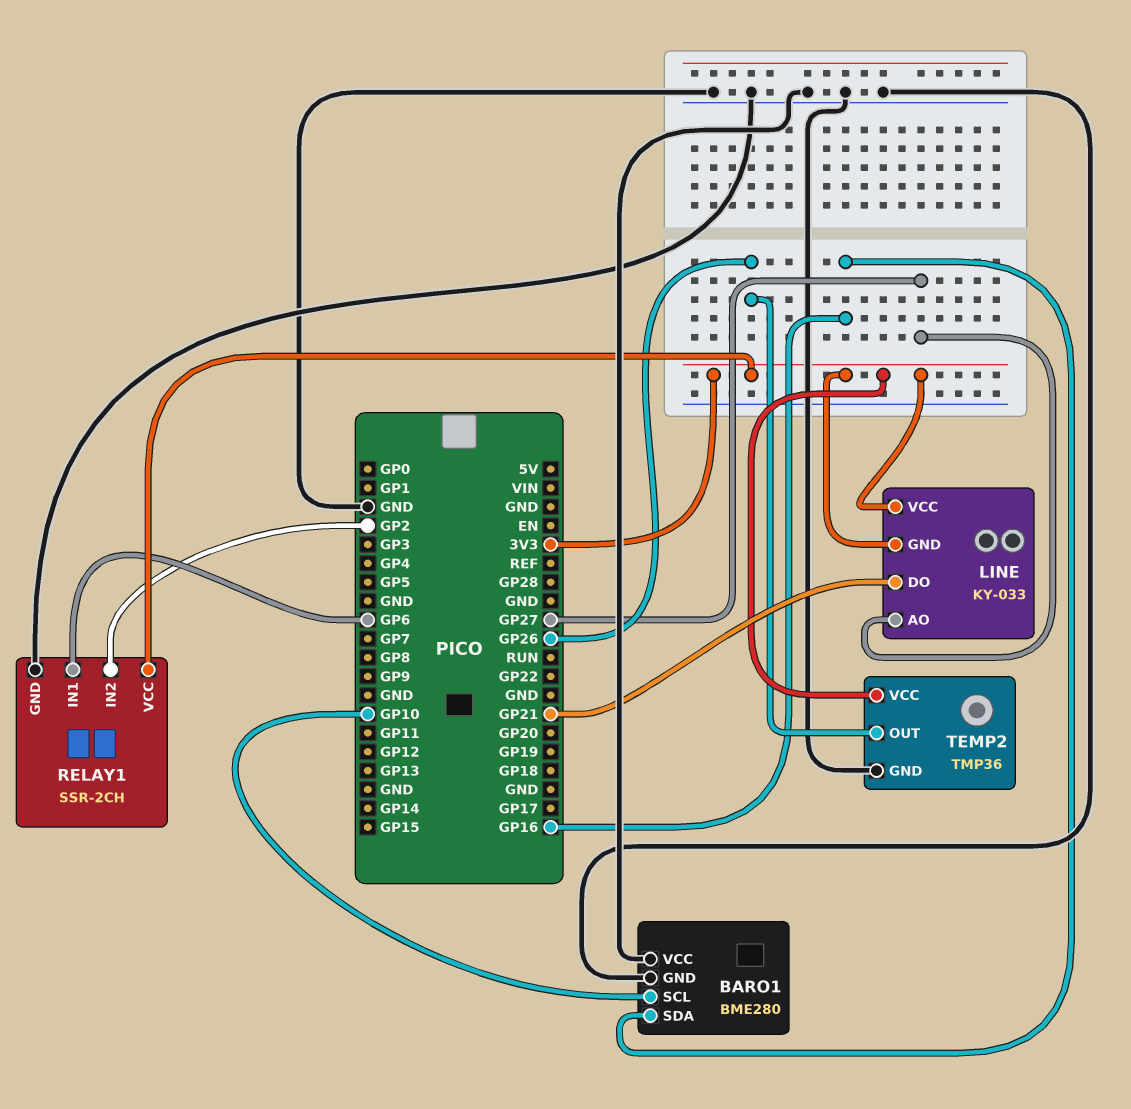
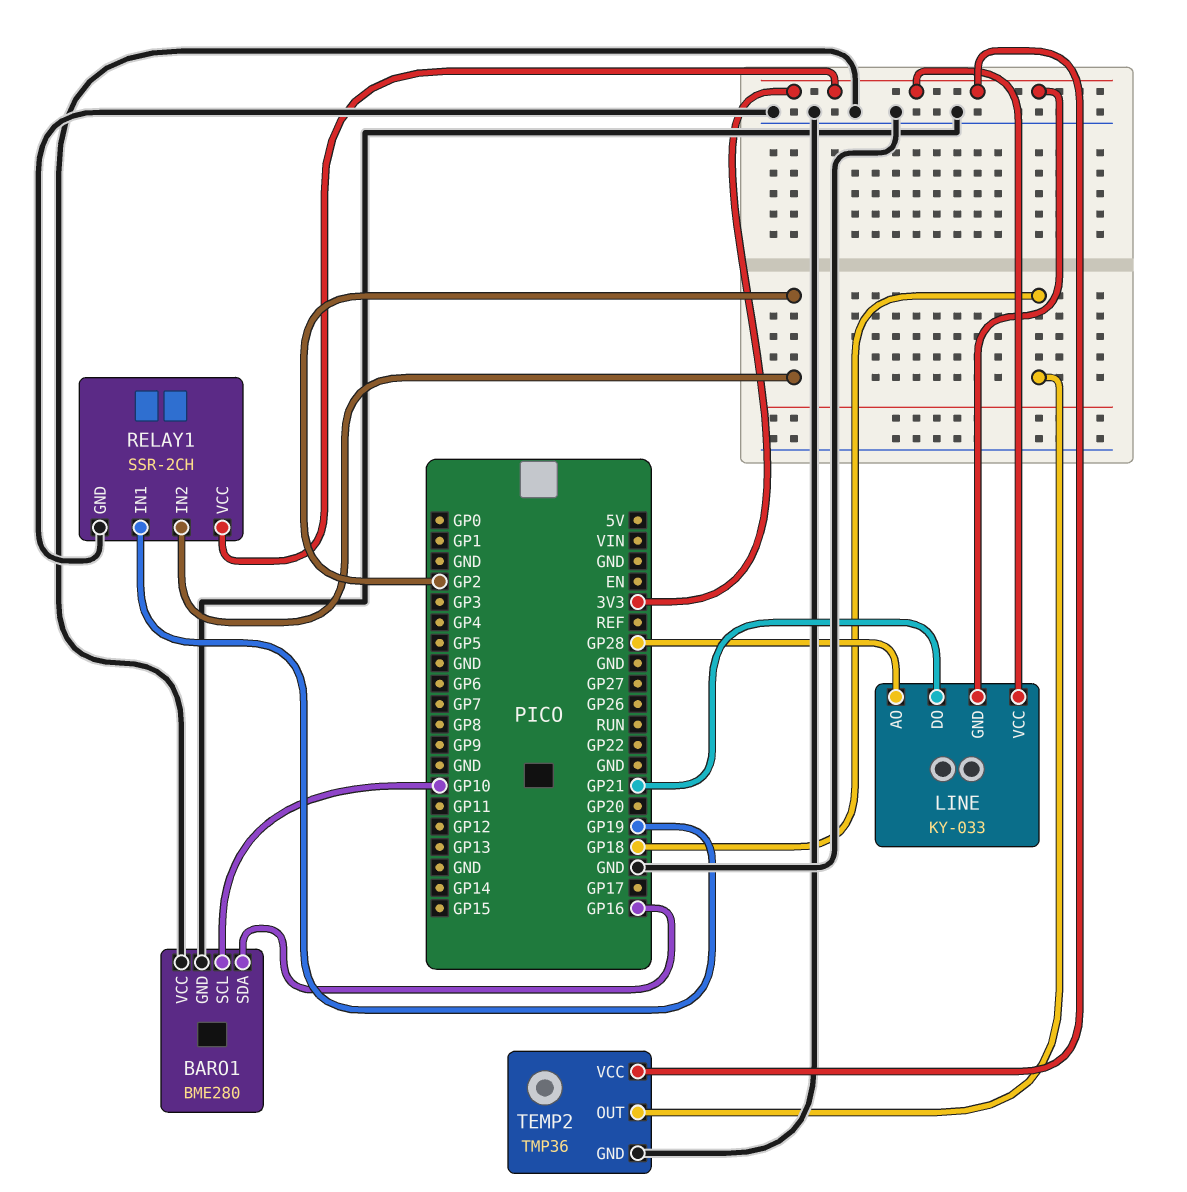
LINE pin AO: GP27 -> GP28
RELAY1 pin IN1: GP6 -> GP19
TEMP2 pin OUT: GP26 -> GP18

